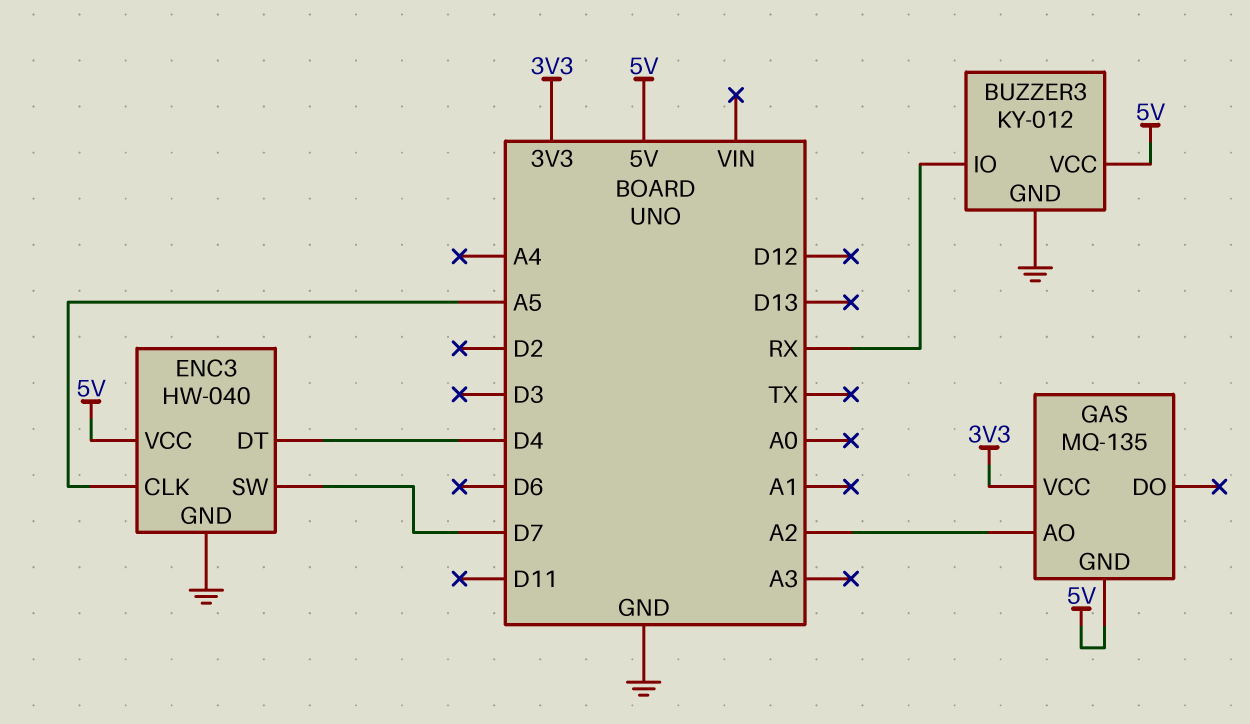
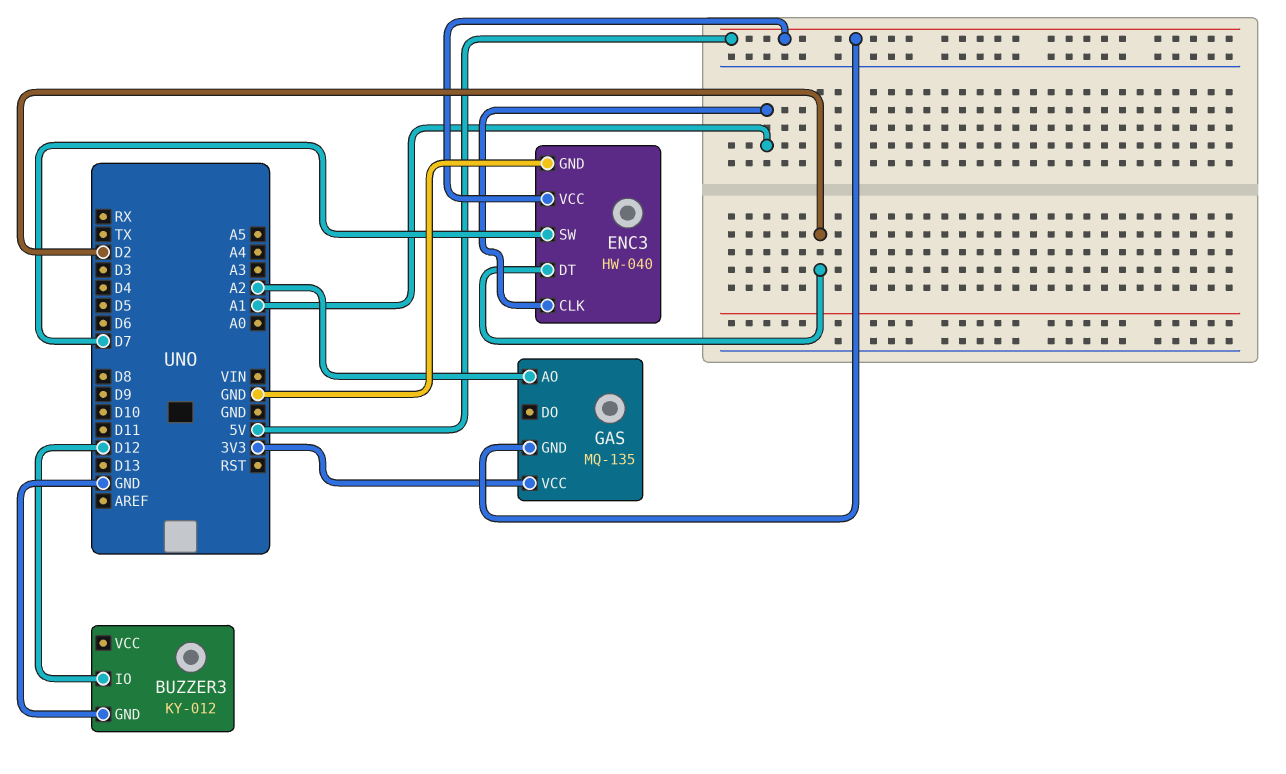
BUZZER3 pin IO: RX -> D12
BUZZER3 pin VCC: 5V -> none
ENC3 pin CLK: A5 -> A1
ENC3 pin DT: D4 -> D2

